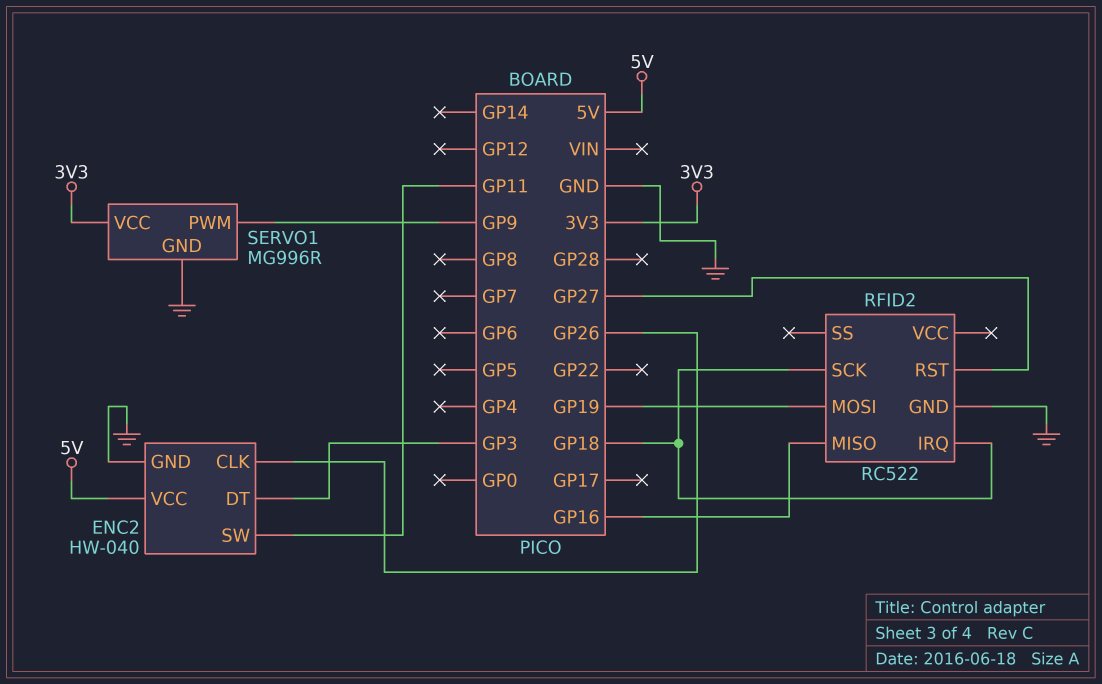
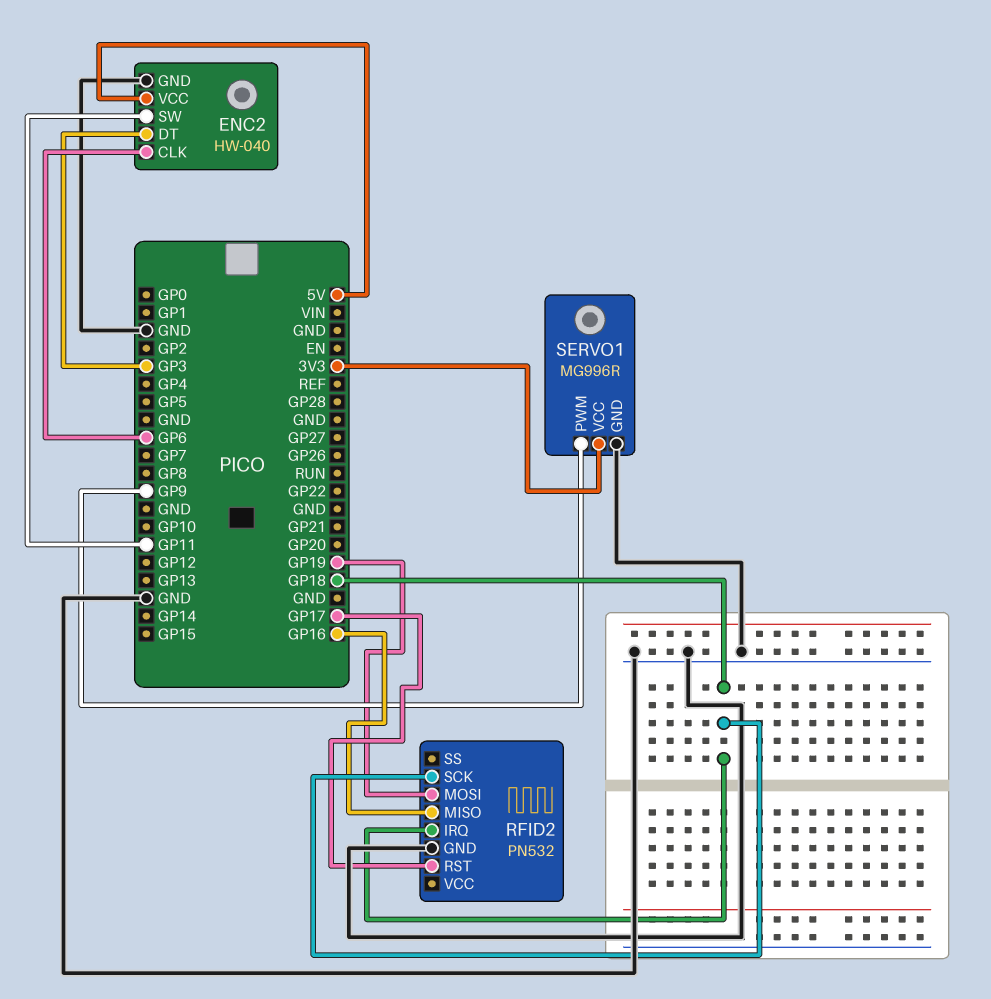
ENC2 pin CLK: GP26 -> GP6
RFID2: RC522 -> PN532
RFID2 pin RST: GP27 -> GP17

